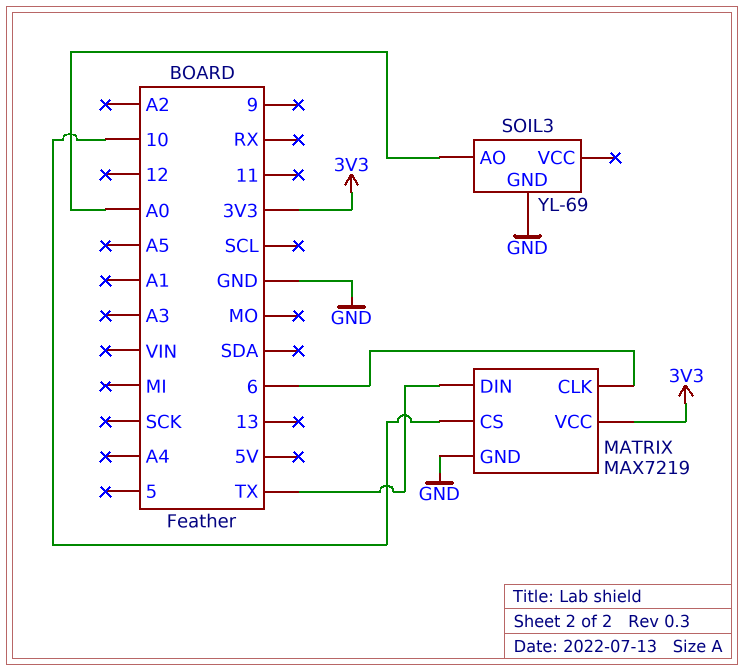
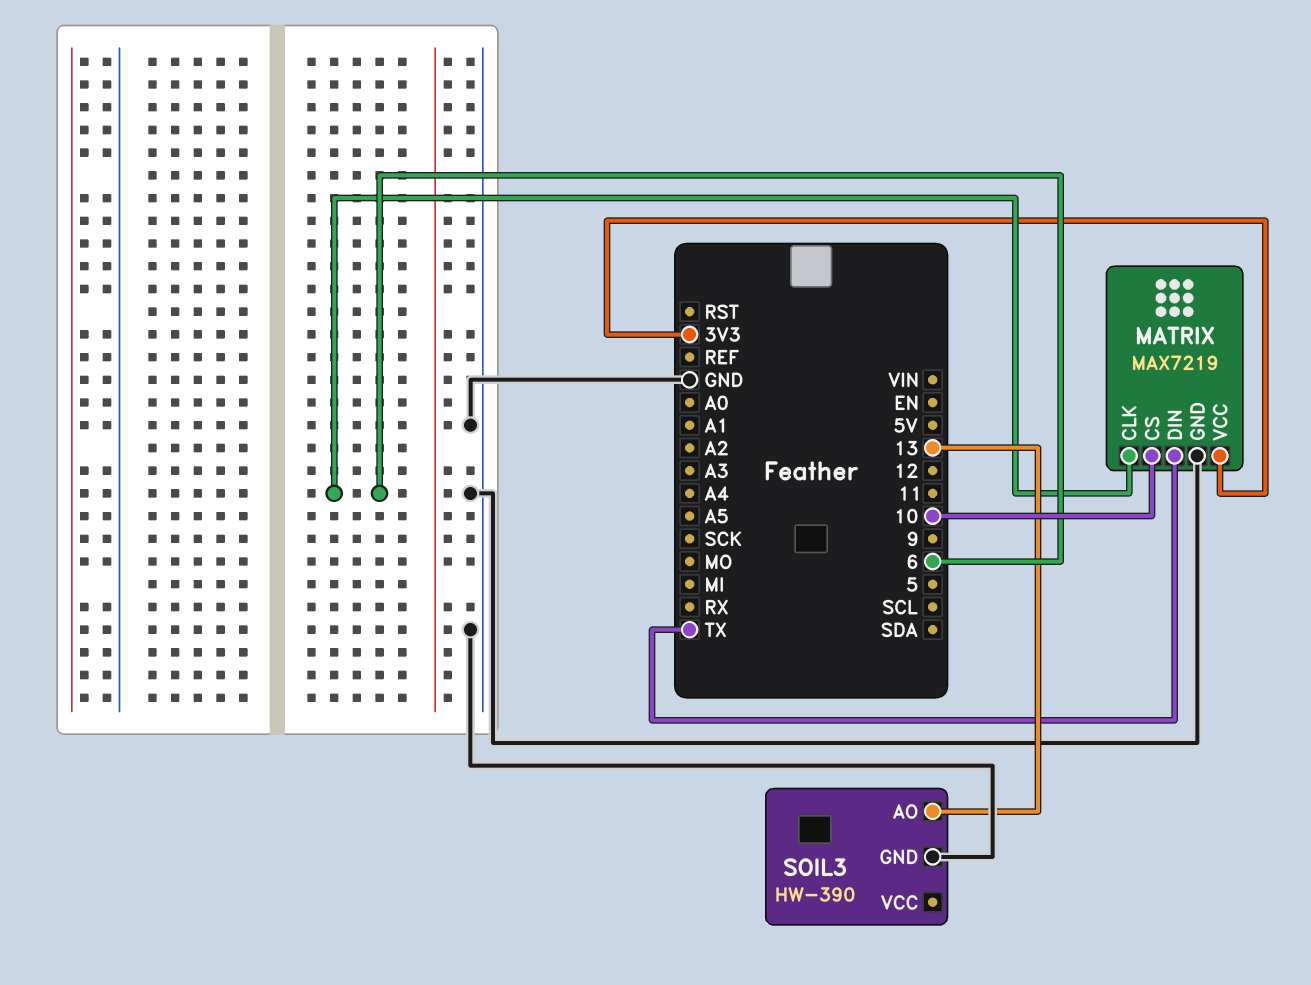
SOIL3: YL-69 -> HW-390
SOIL3 pin AO: A0 -> 13

